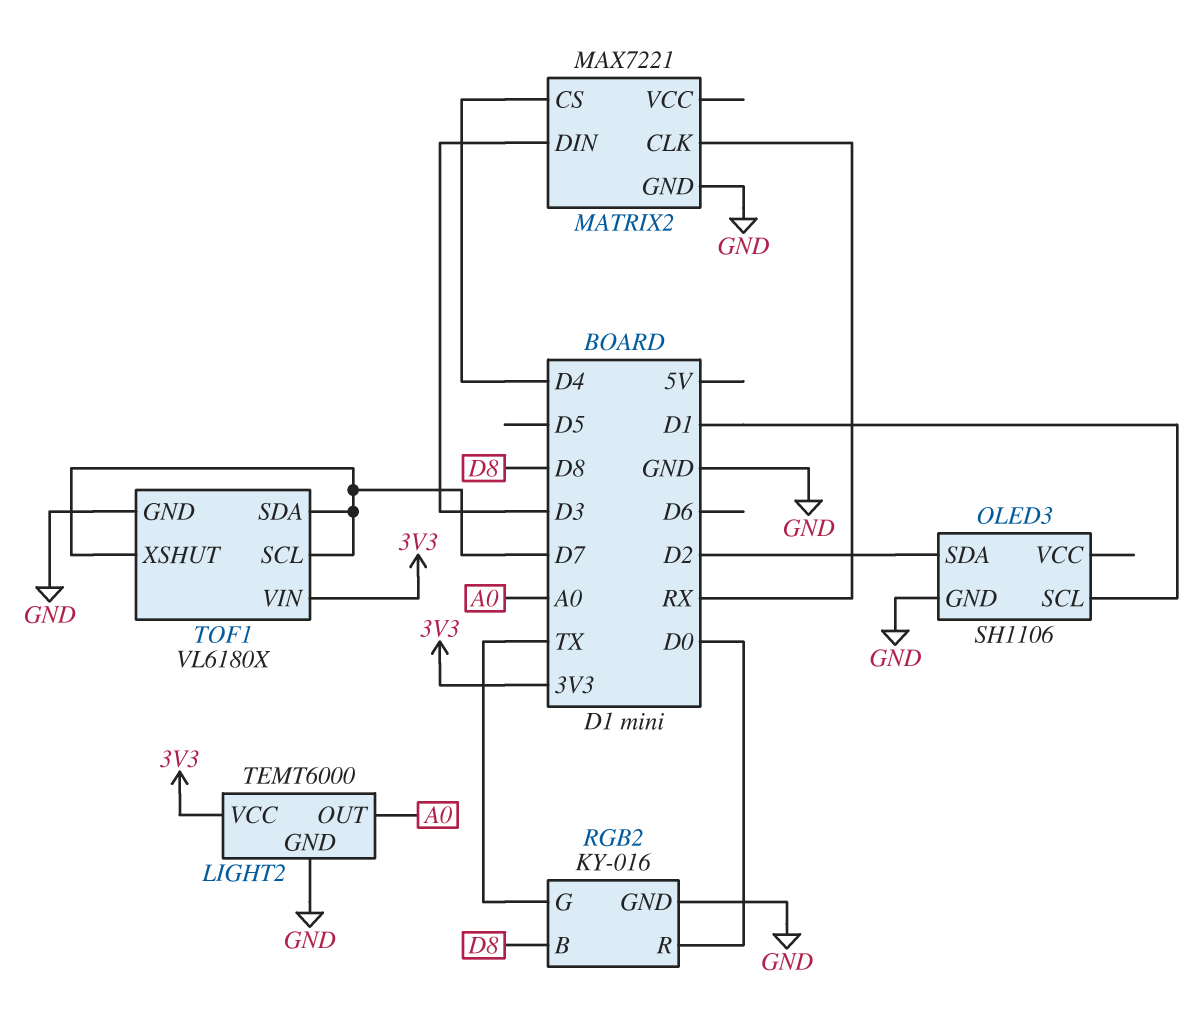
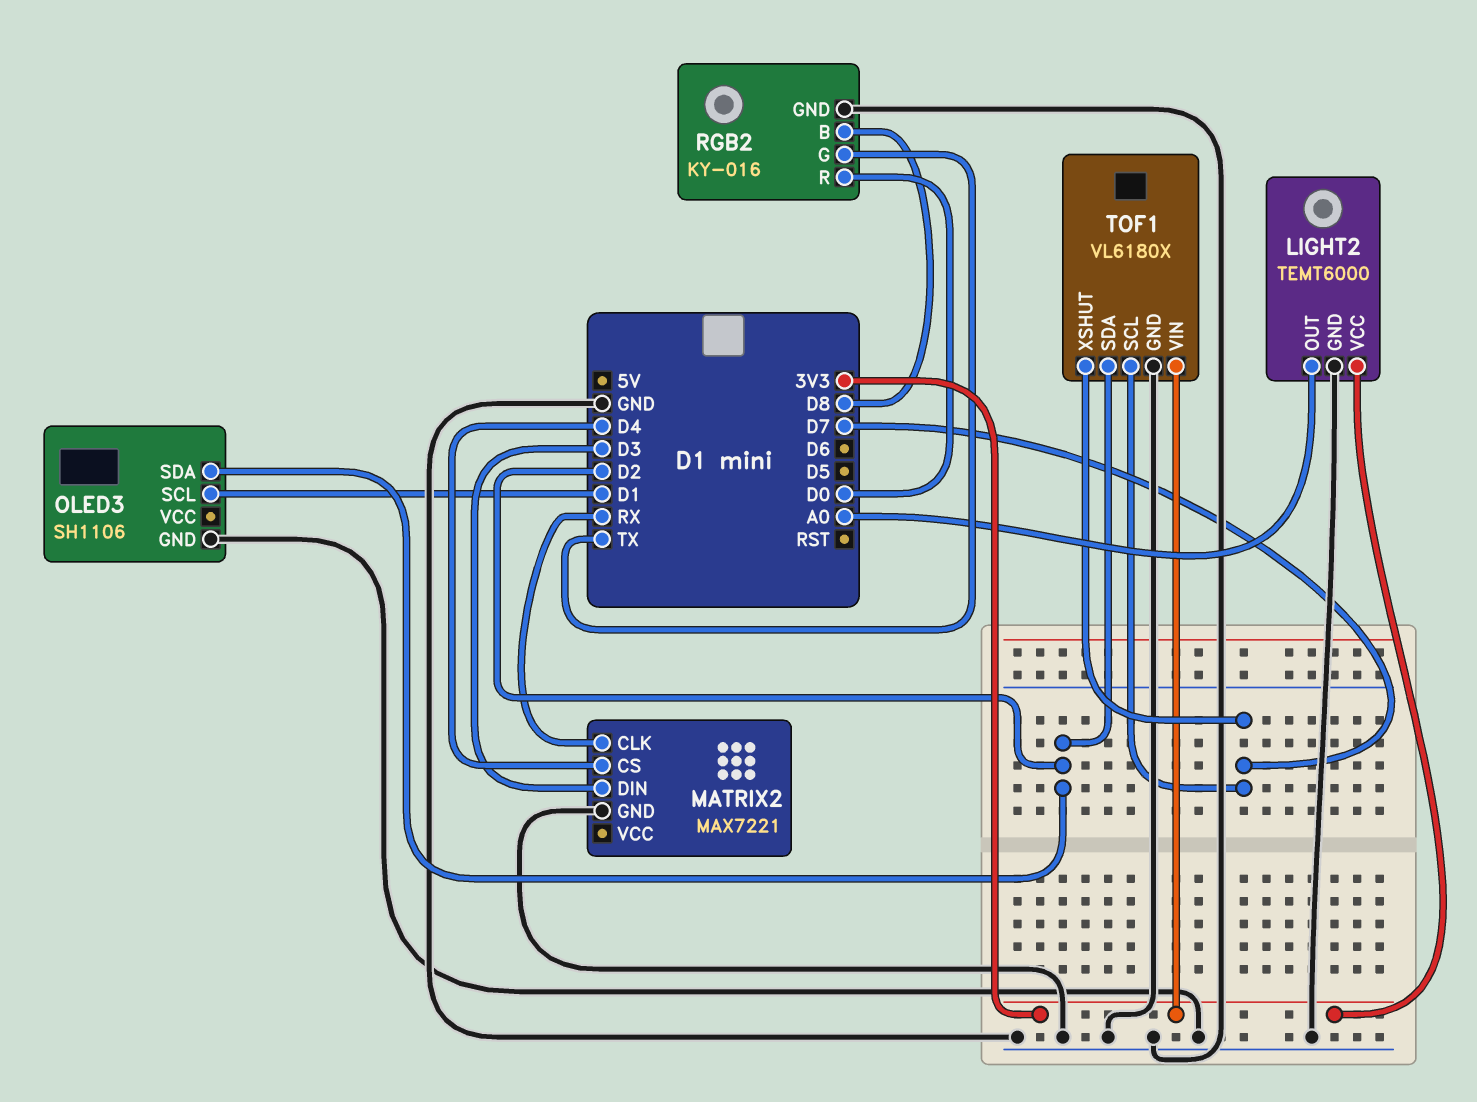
TOF1 pin SDA: D7 -> D2

